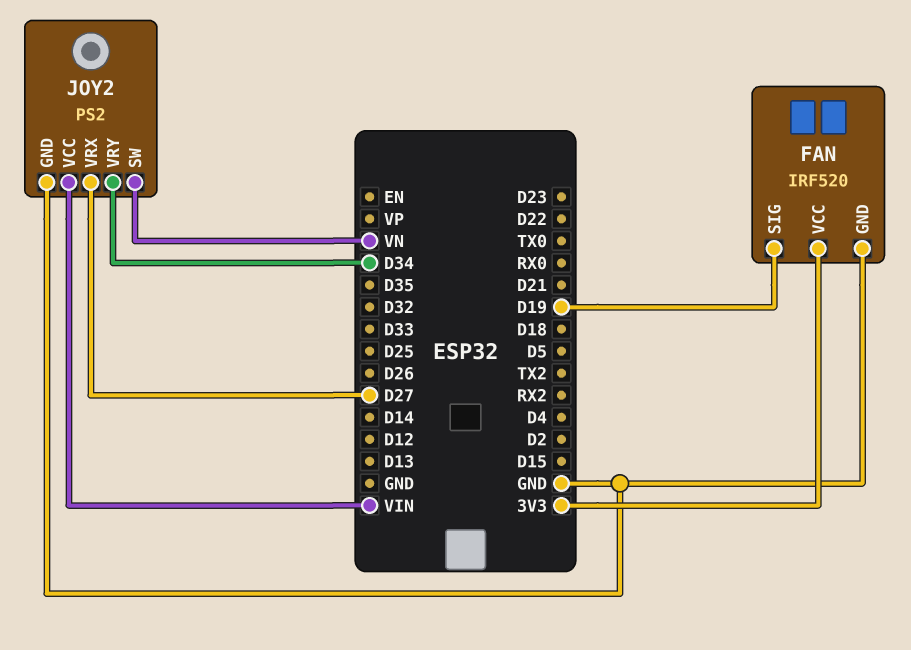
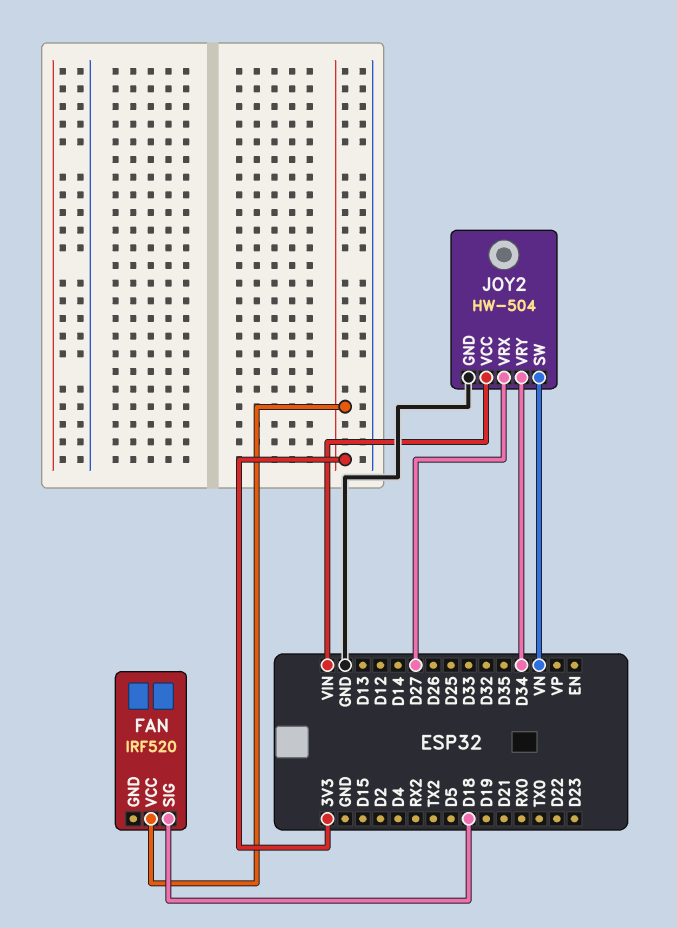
FAN pin GND: GND -> none
FAN pin SIG: D19 -> D18
JOY2: PS2 -> HW-504

